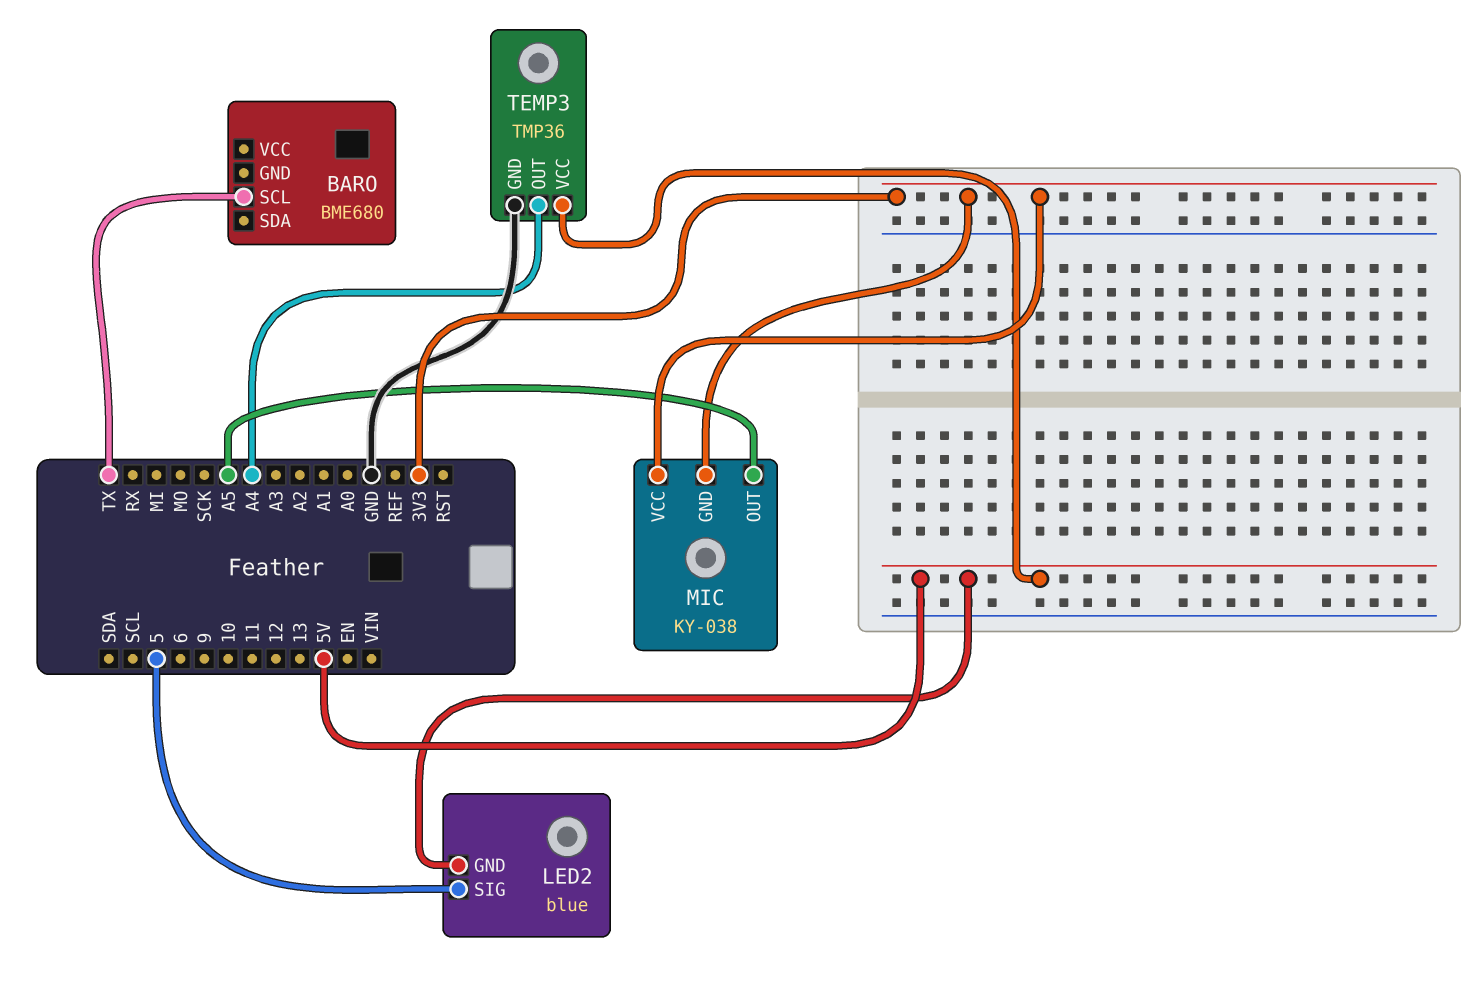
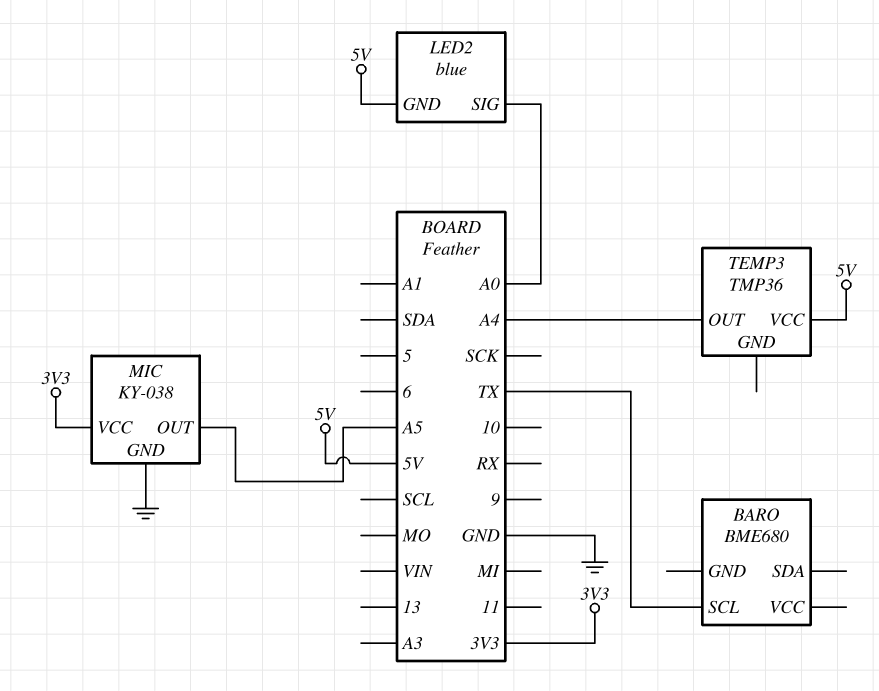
LED2 pin SIG: 5 -> A0
MIC pin GND: 3V3 -> GND
TEMP3 pin GND: GND -> none

